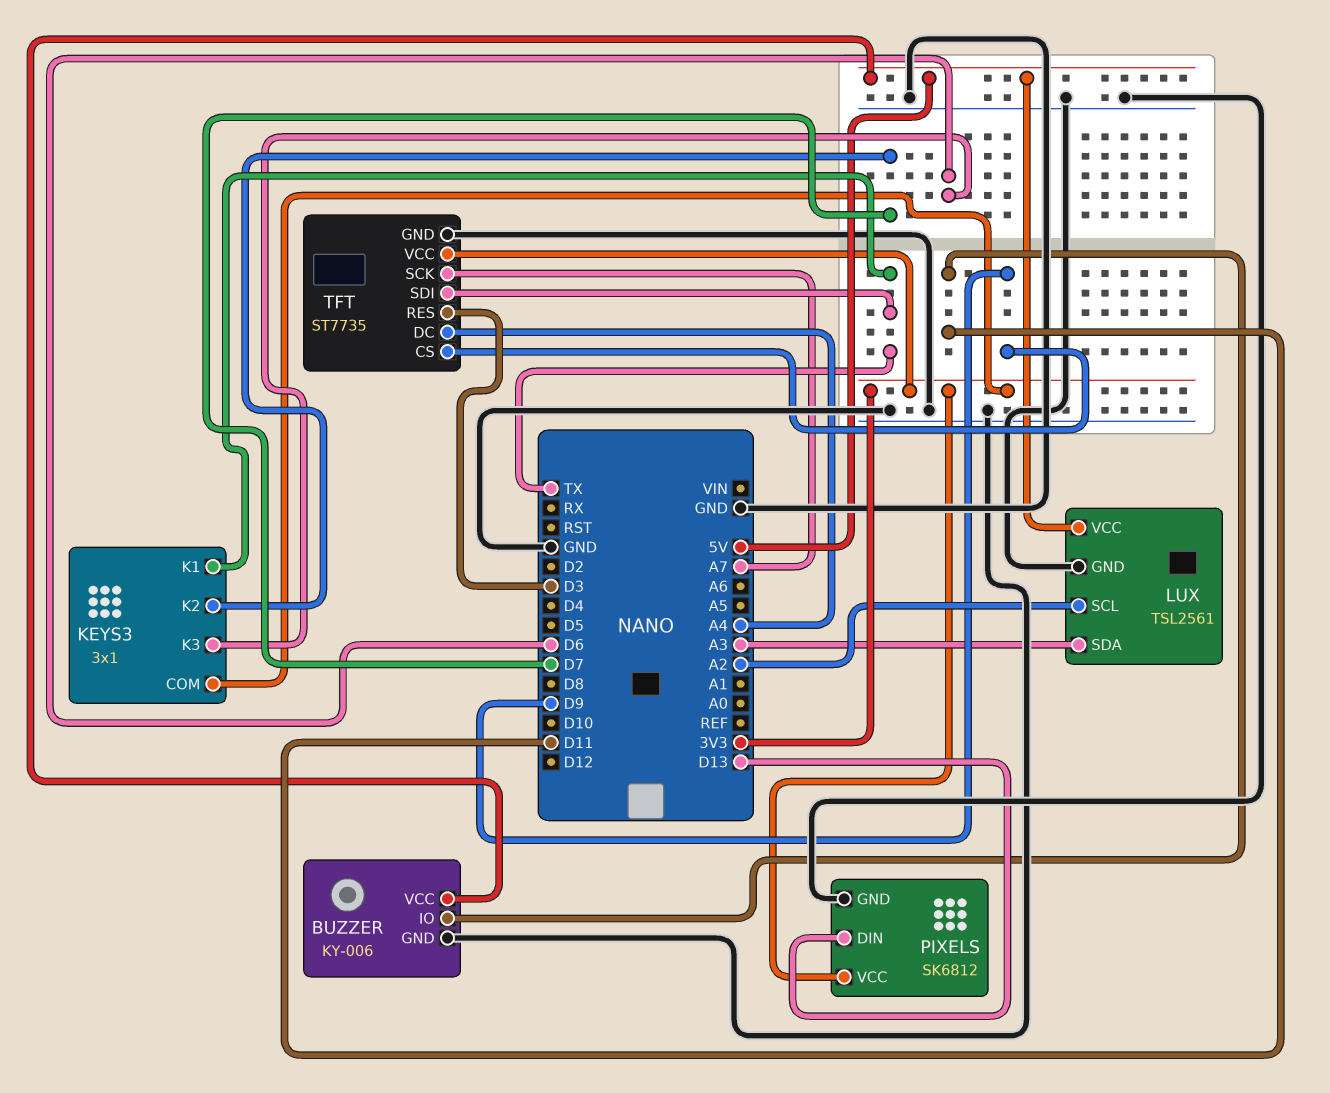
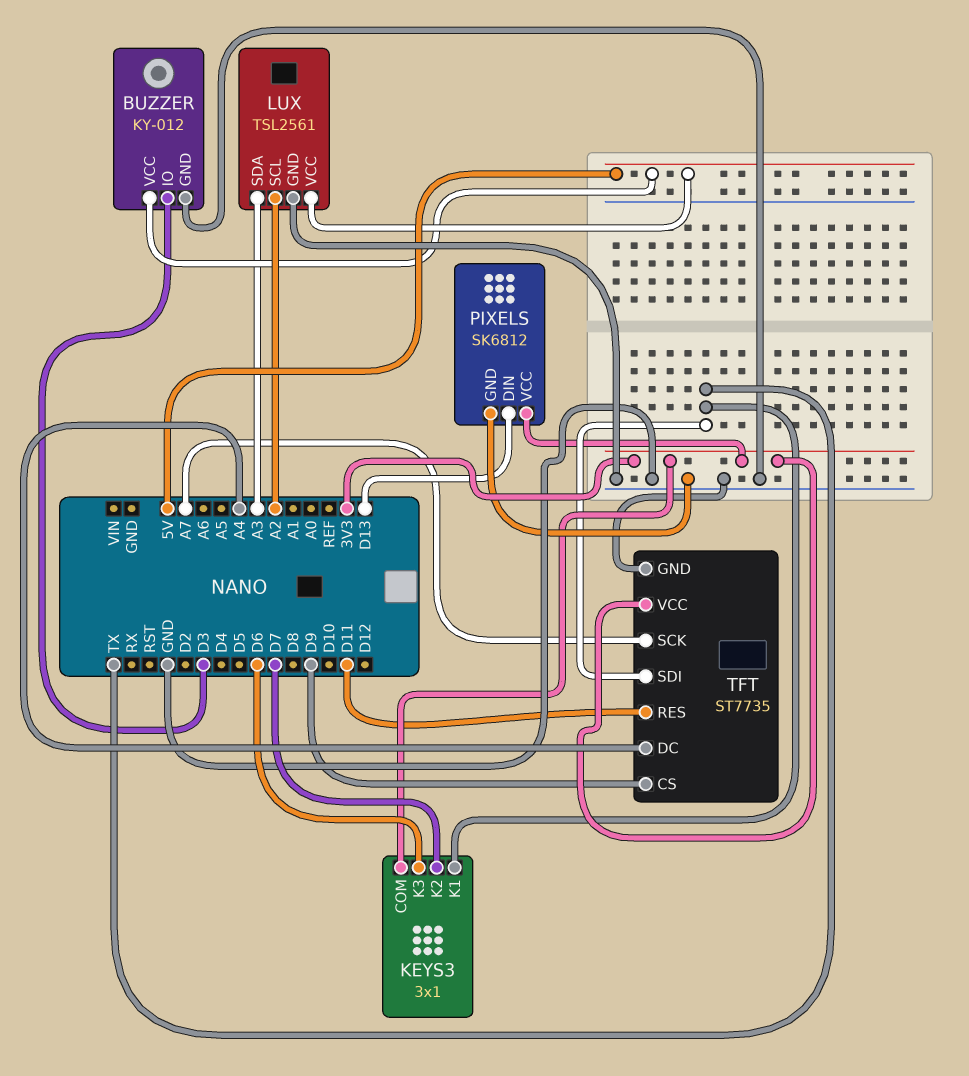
BUZZER: KY-006 -> KY-012
BUZZER pin IO: D11 -> D3
TFT pin RES: D3 -> D11

